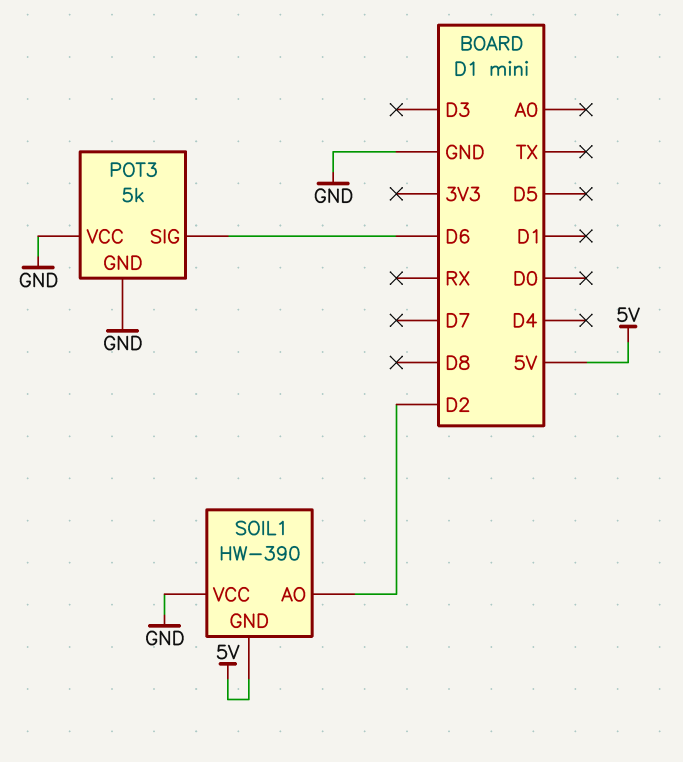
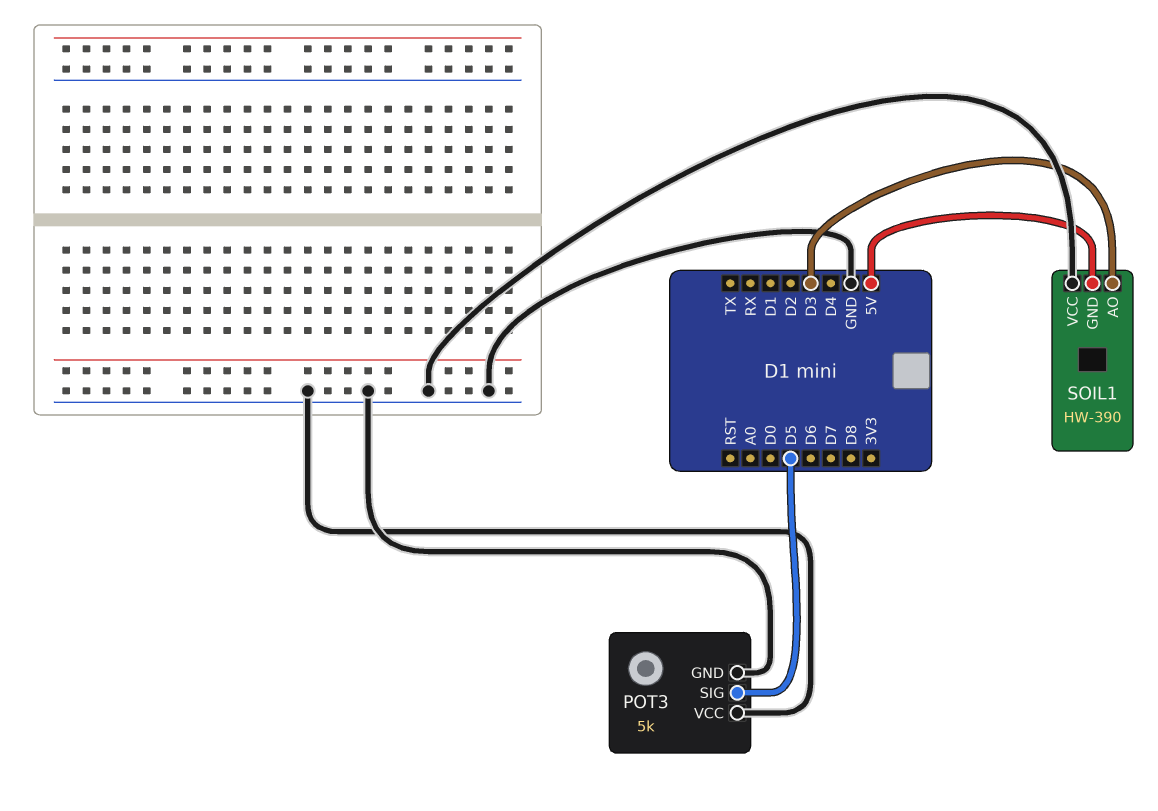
POT3 pin SIG: D6 -> D5
SOIL1 pin AO: D2 -> D3

